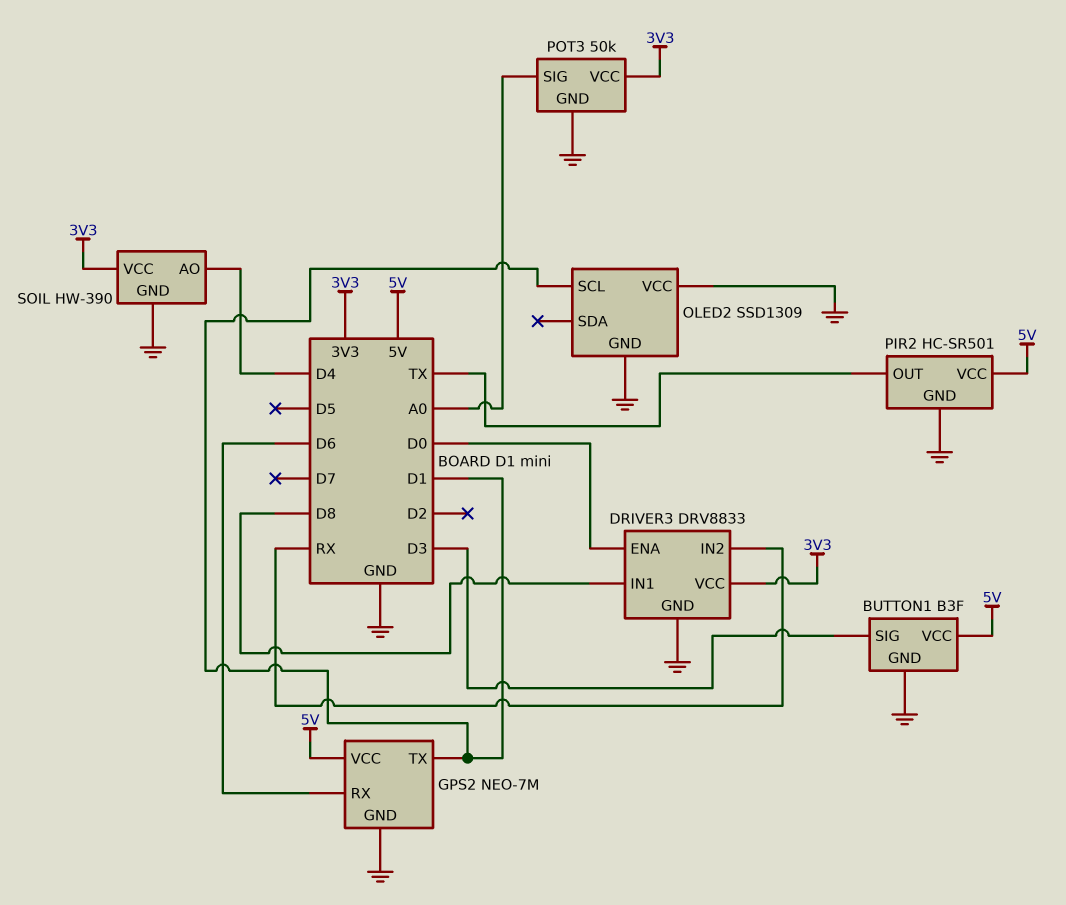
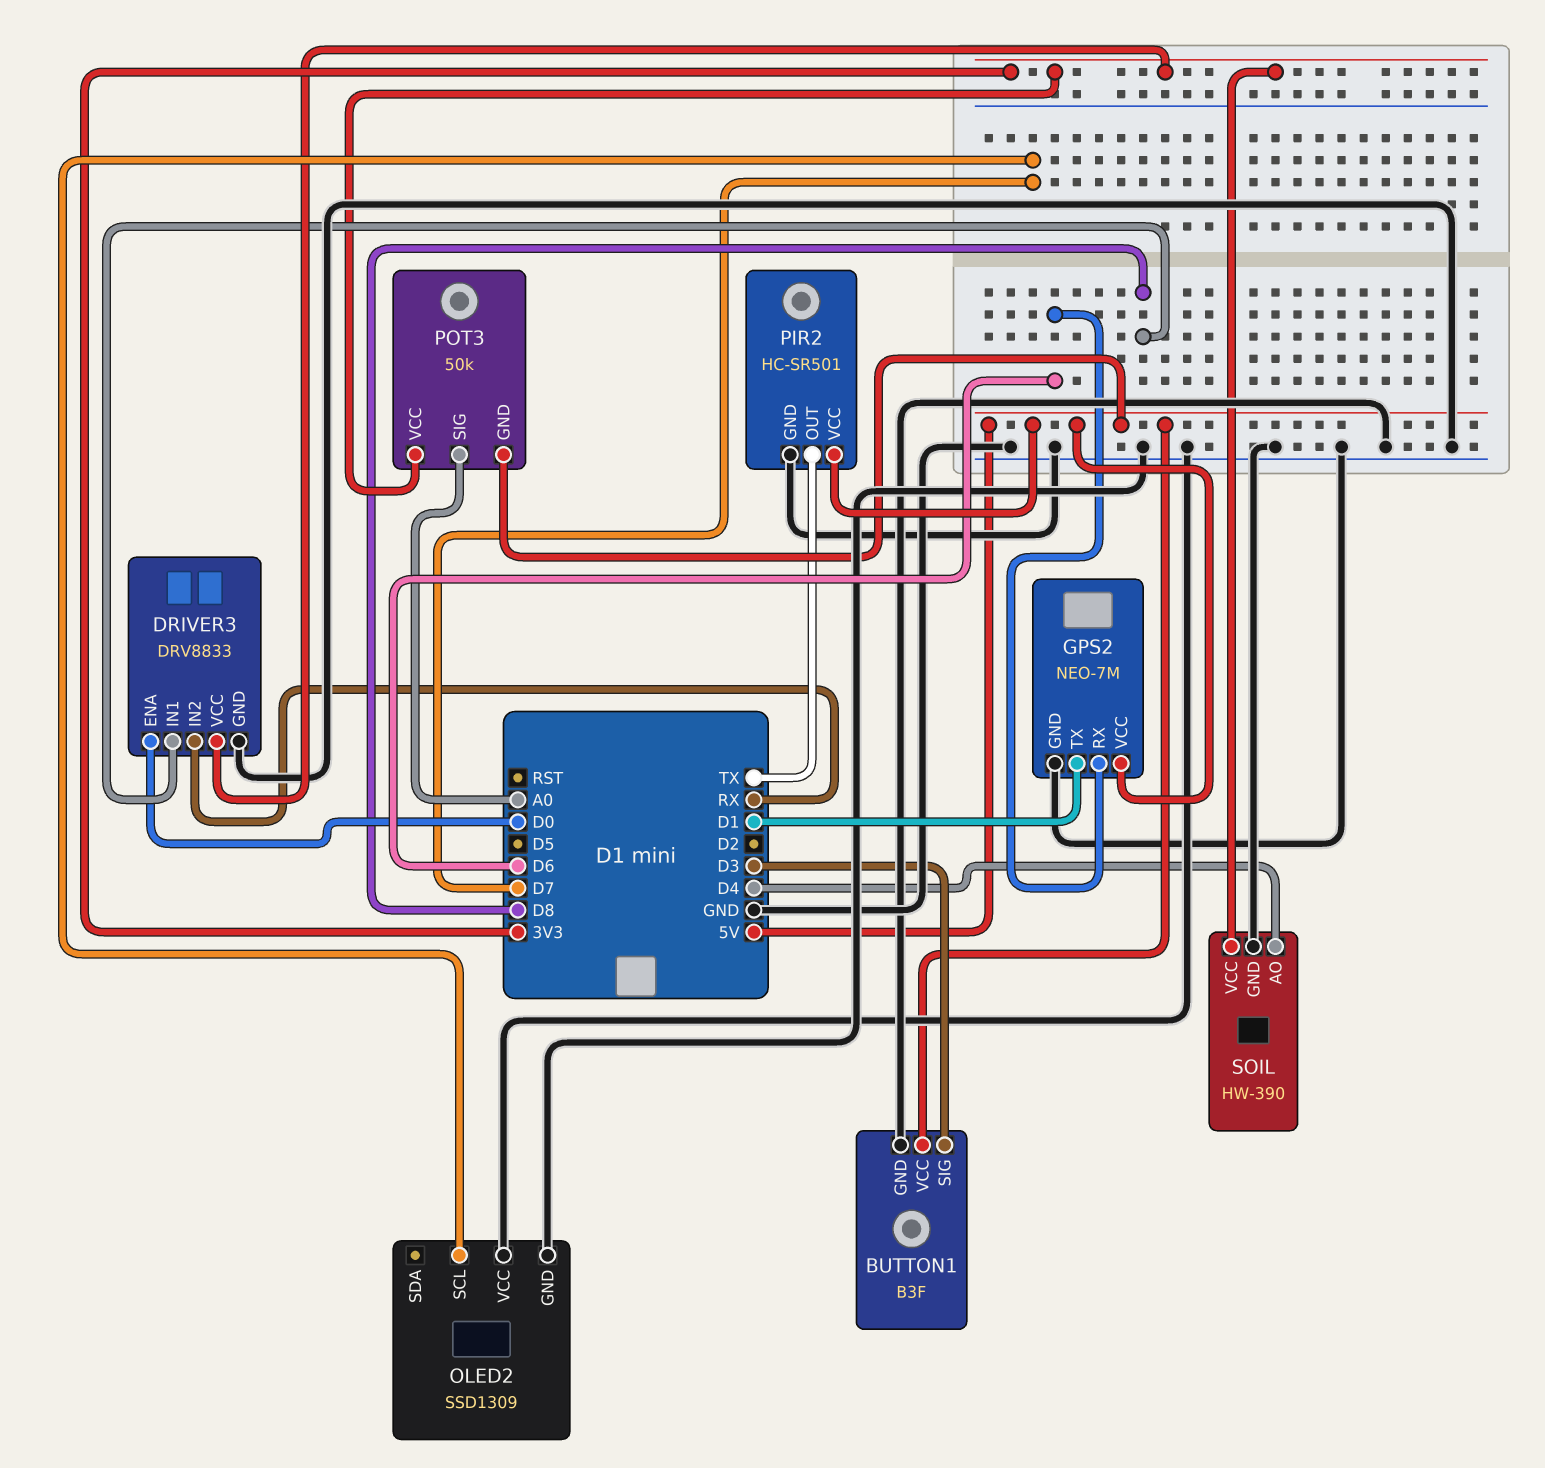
OLED2 pin SCL: D1 -> D7
POT3 pin GND: GND -> 5V

